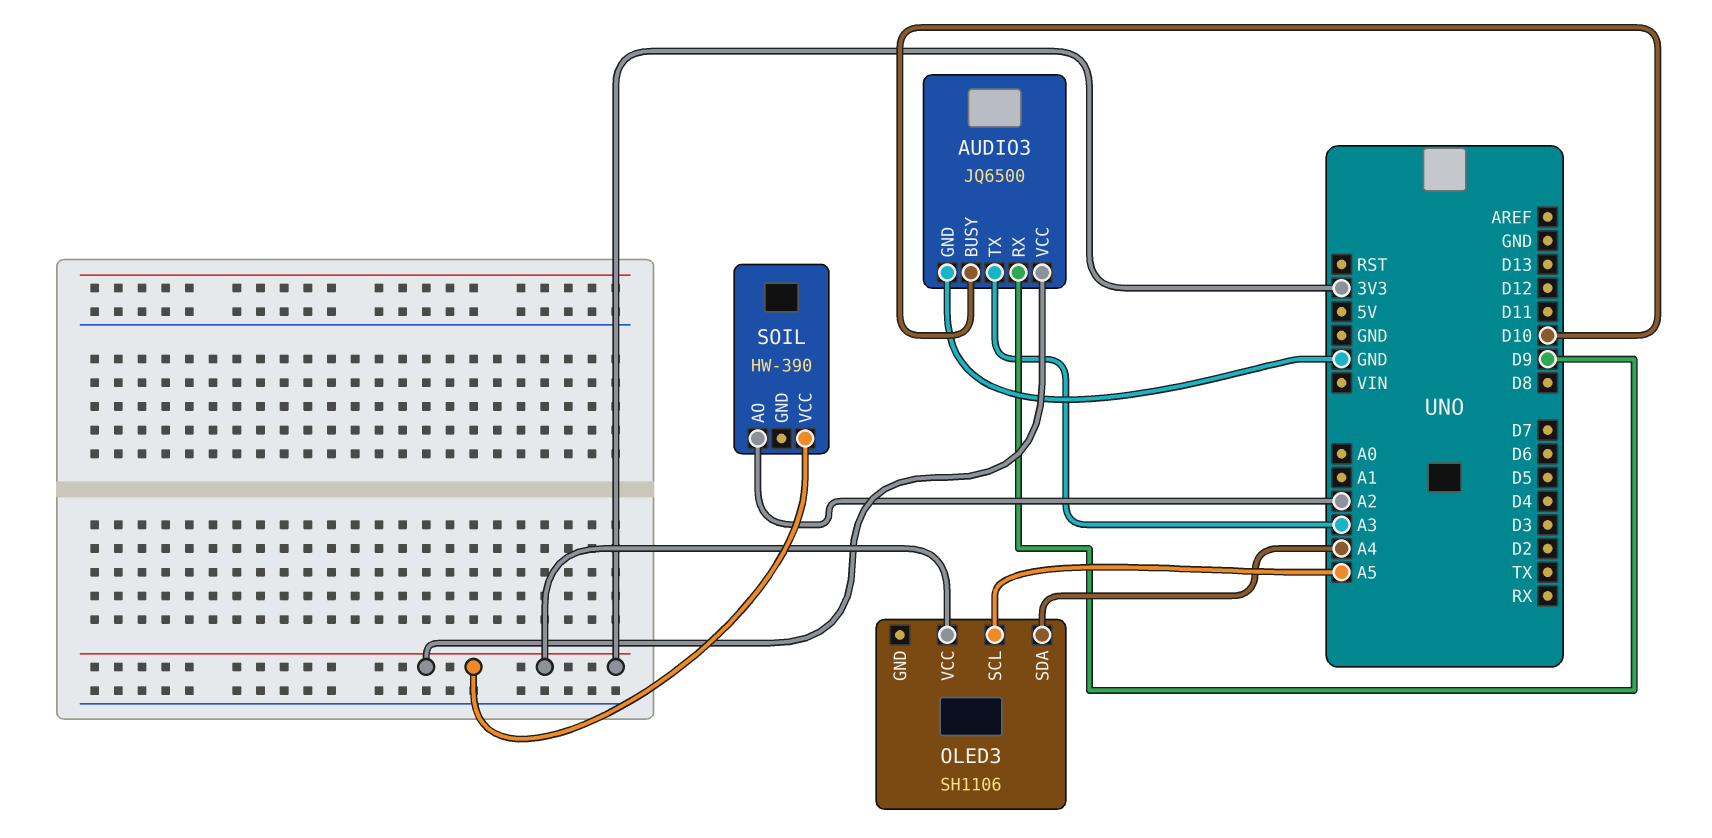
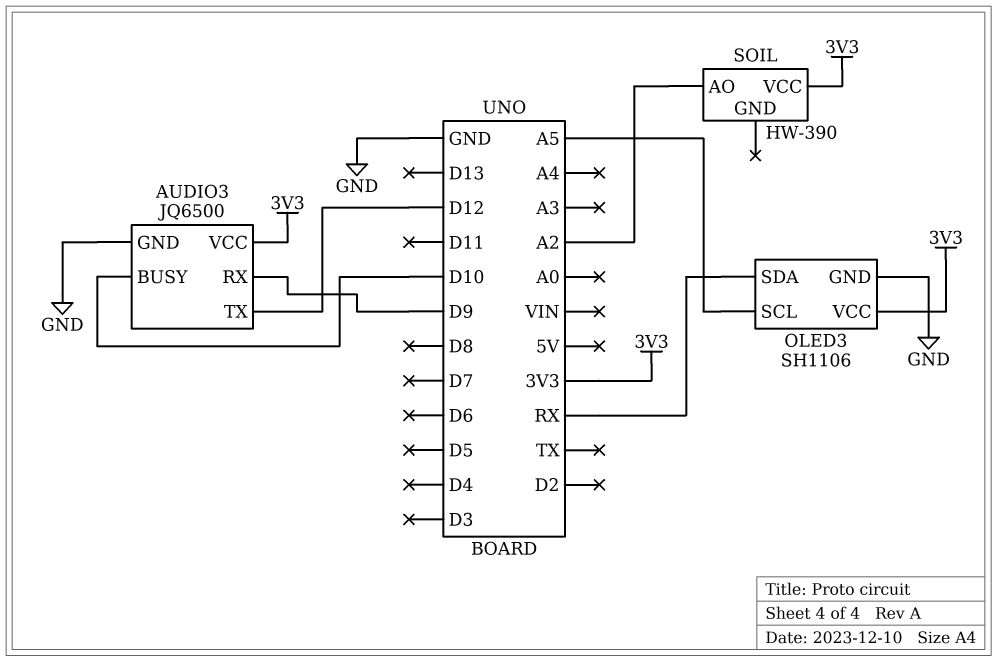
AUDIO3 pin TX: A3 -> D12
OLED3 pin GND: none -> GND
OLED3 pin SDA: A4 -> RX

